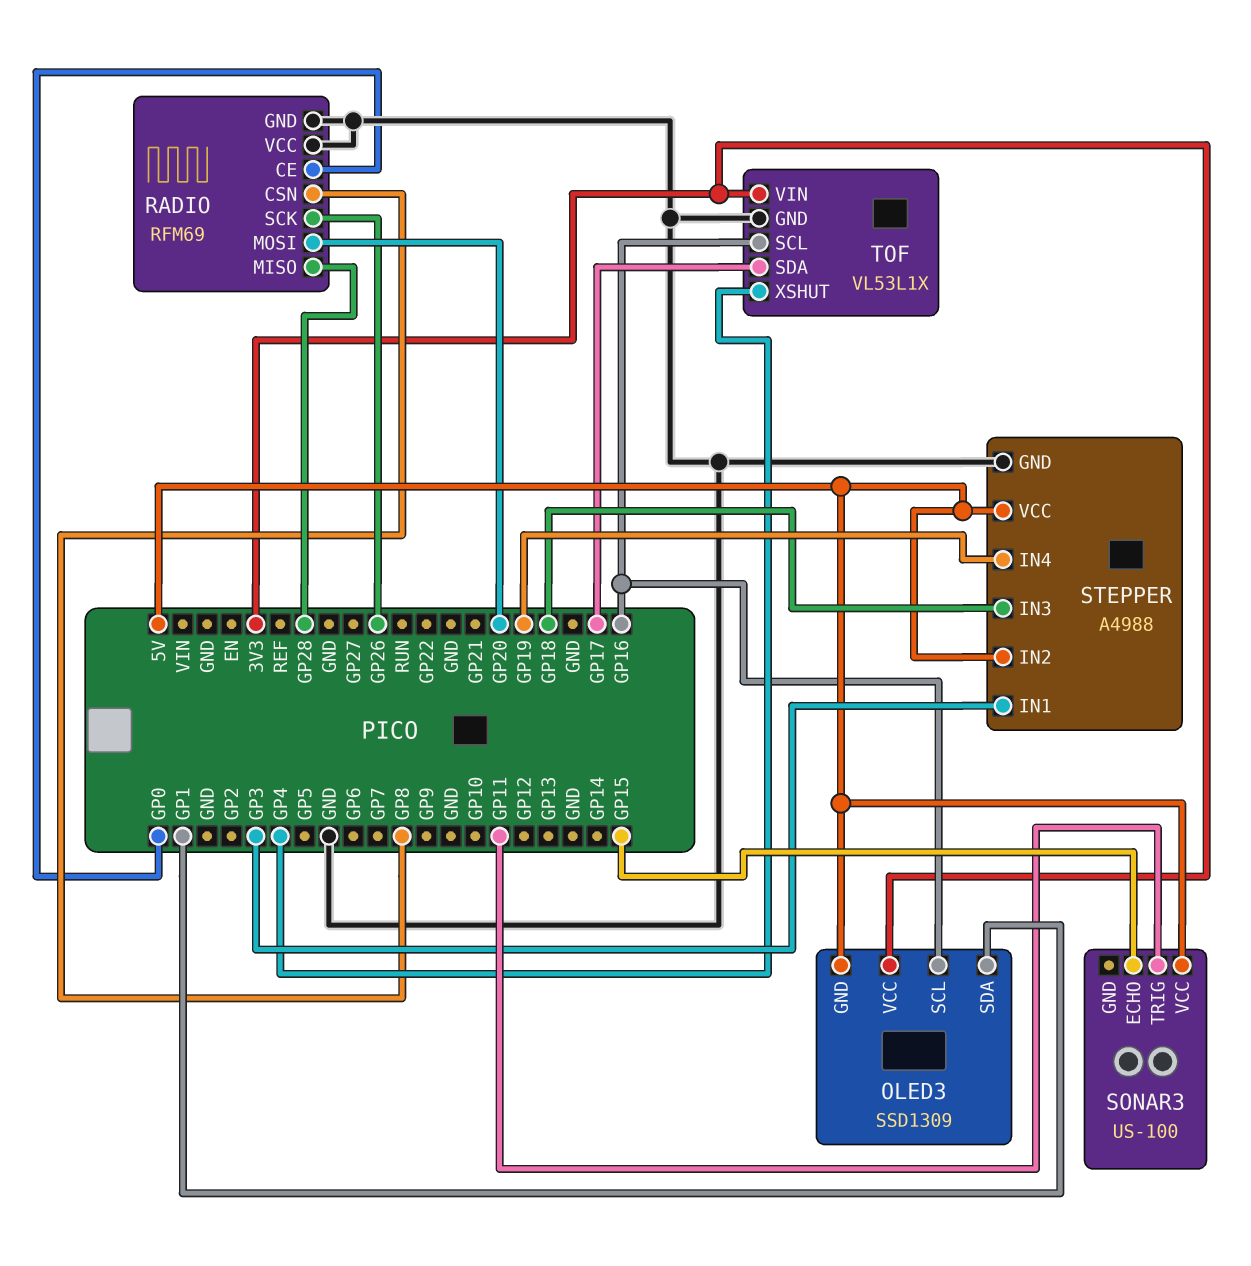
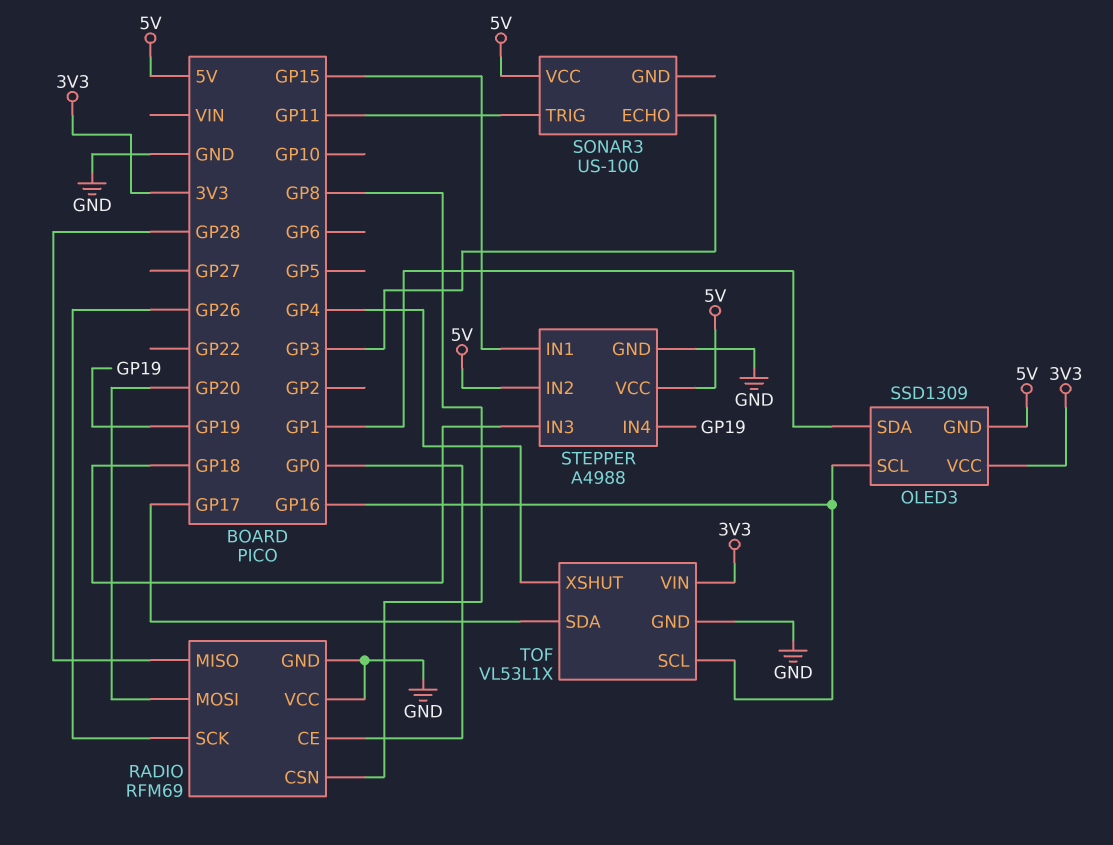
SONAR3 pin ECHO: GP15 -> GP3
STEPPER pin IN1: GP3 -> GP15

